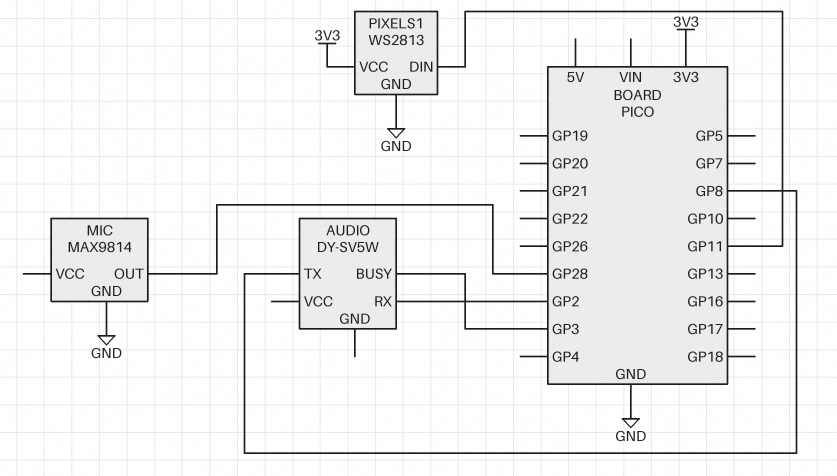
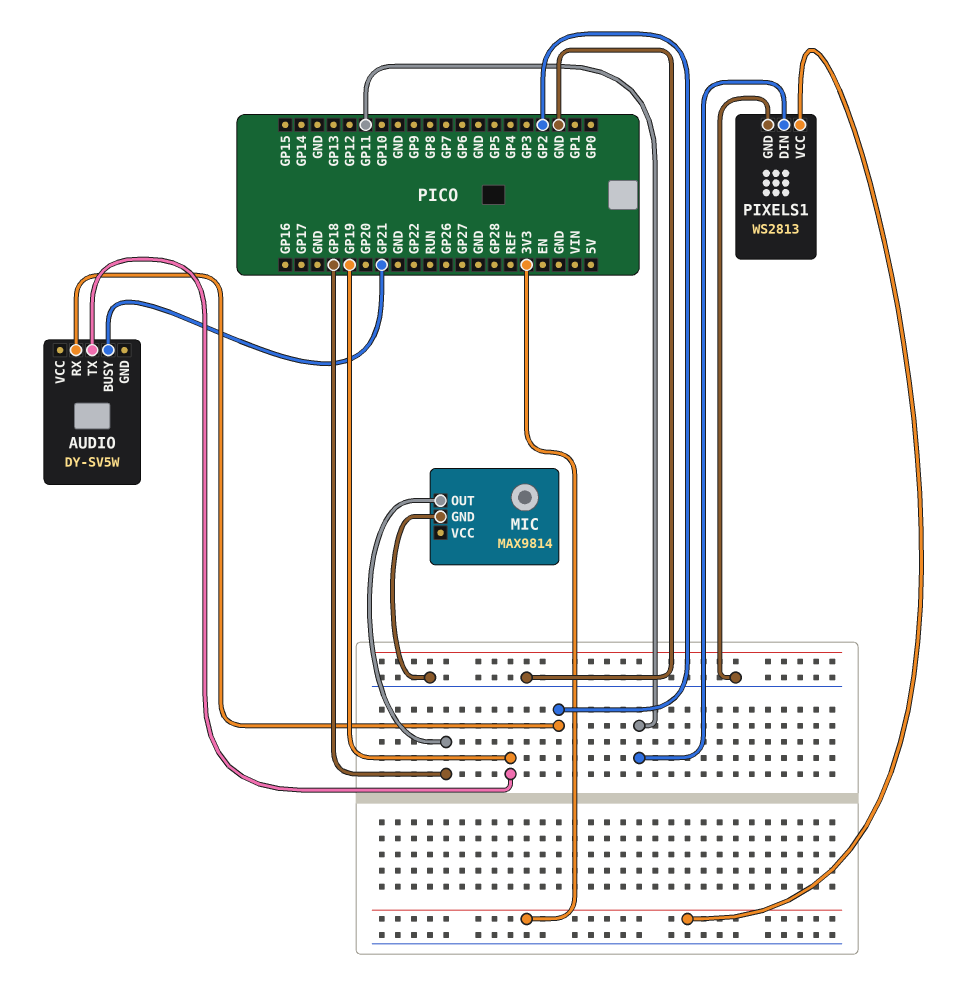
AUDIO pin BUSY: GP3 -> GP21
AUDIO pin TX: GP8 -> GP19
MIC pin OUT: GP28 -> GP18

